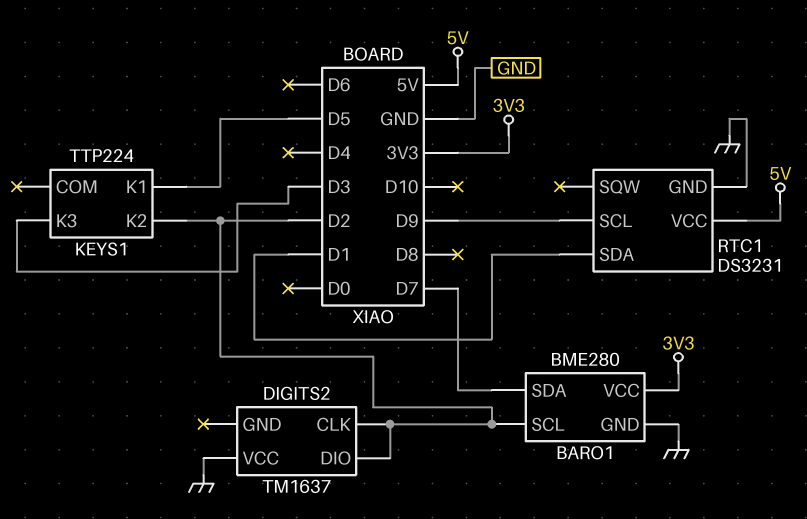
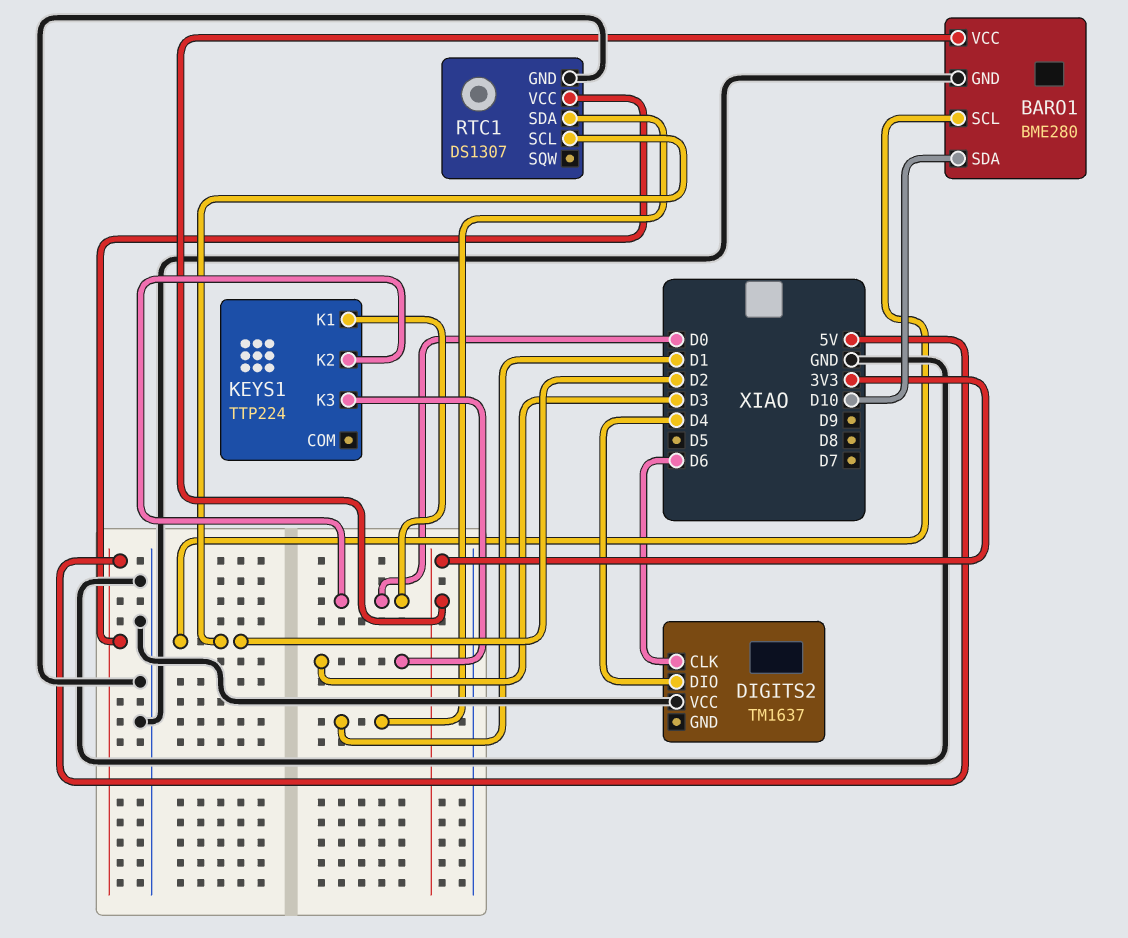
BARO1 pin SDA: D7 -> D10
DIGITS2 pin CLK: D2 -> D6
DIGITS2 pin DIO: D2 -> D4
KEYS1 pin K1: D5 -> D0
KEYS1 pin K2: D2 -> D0
RTC1: DS3231 -> DS1307
RTC1 pin SCL: D9 -> D2

